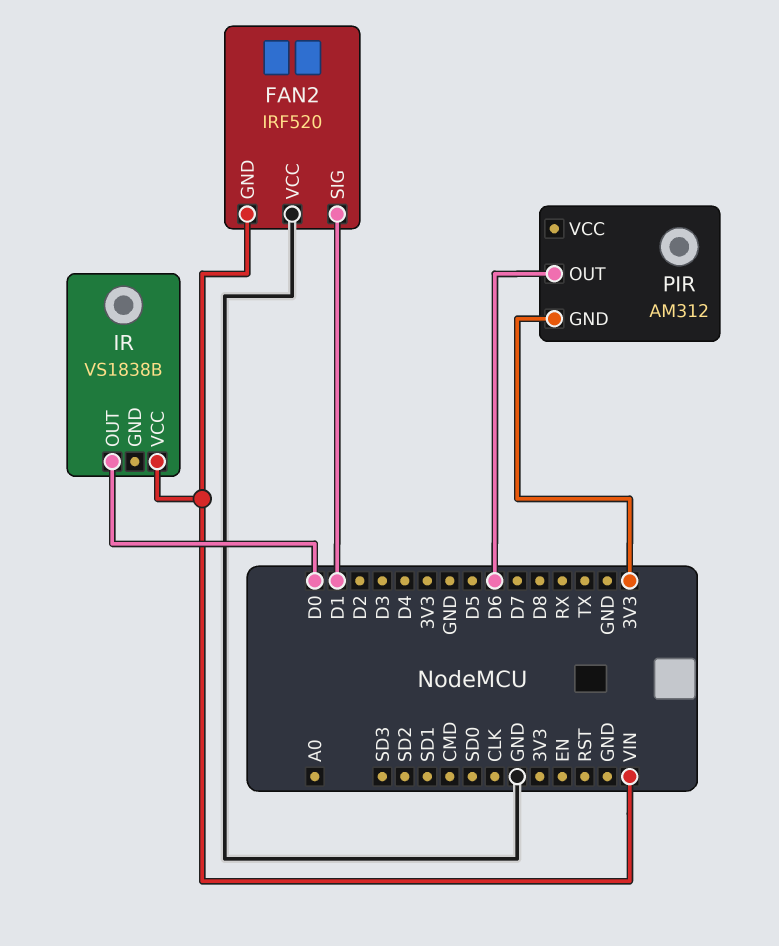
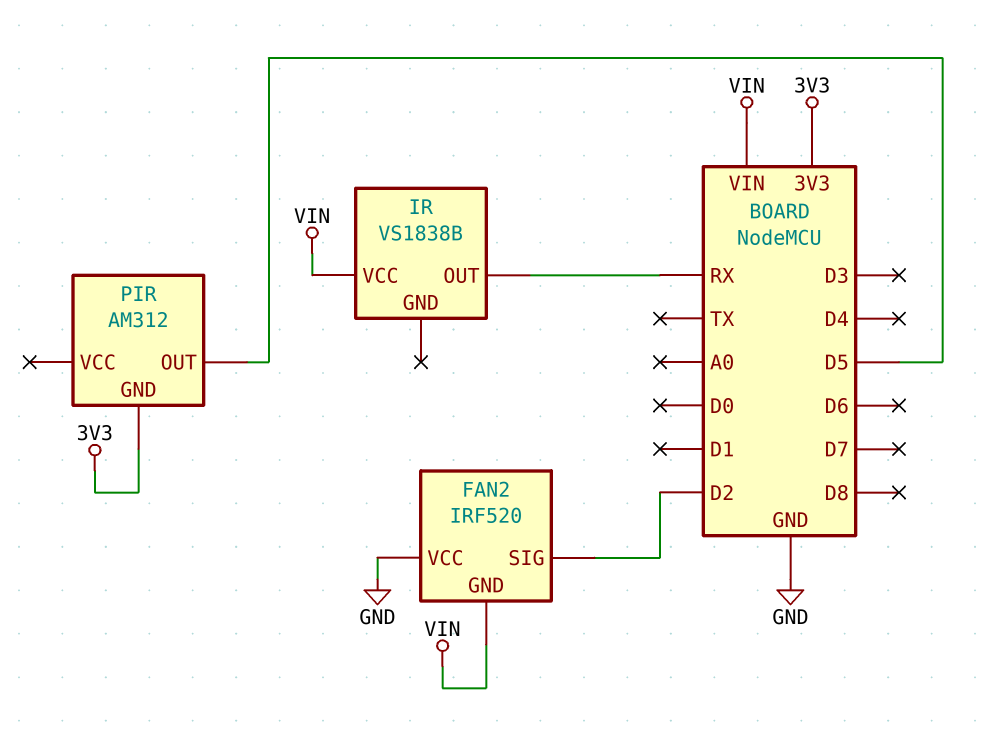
FAN2 pin SIG: D1 -> D2
IR pin OUT: D0 -> RX
PIR pin OUT: D6 -> D5

